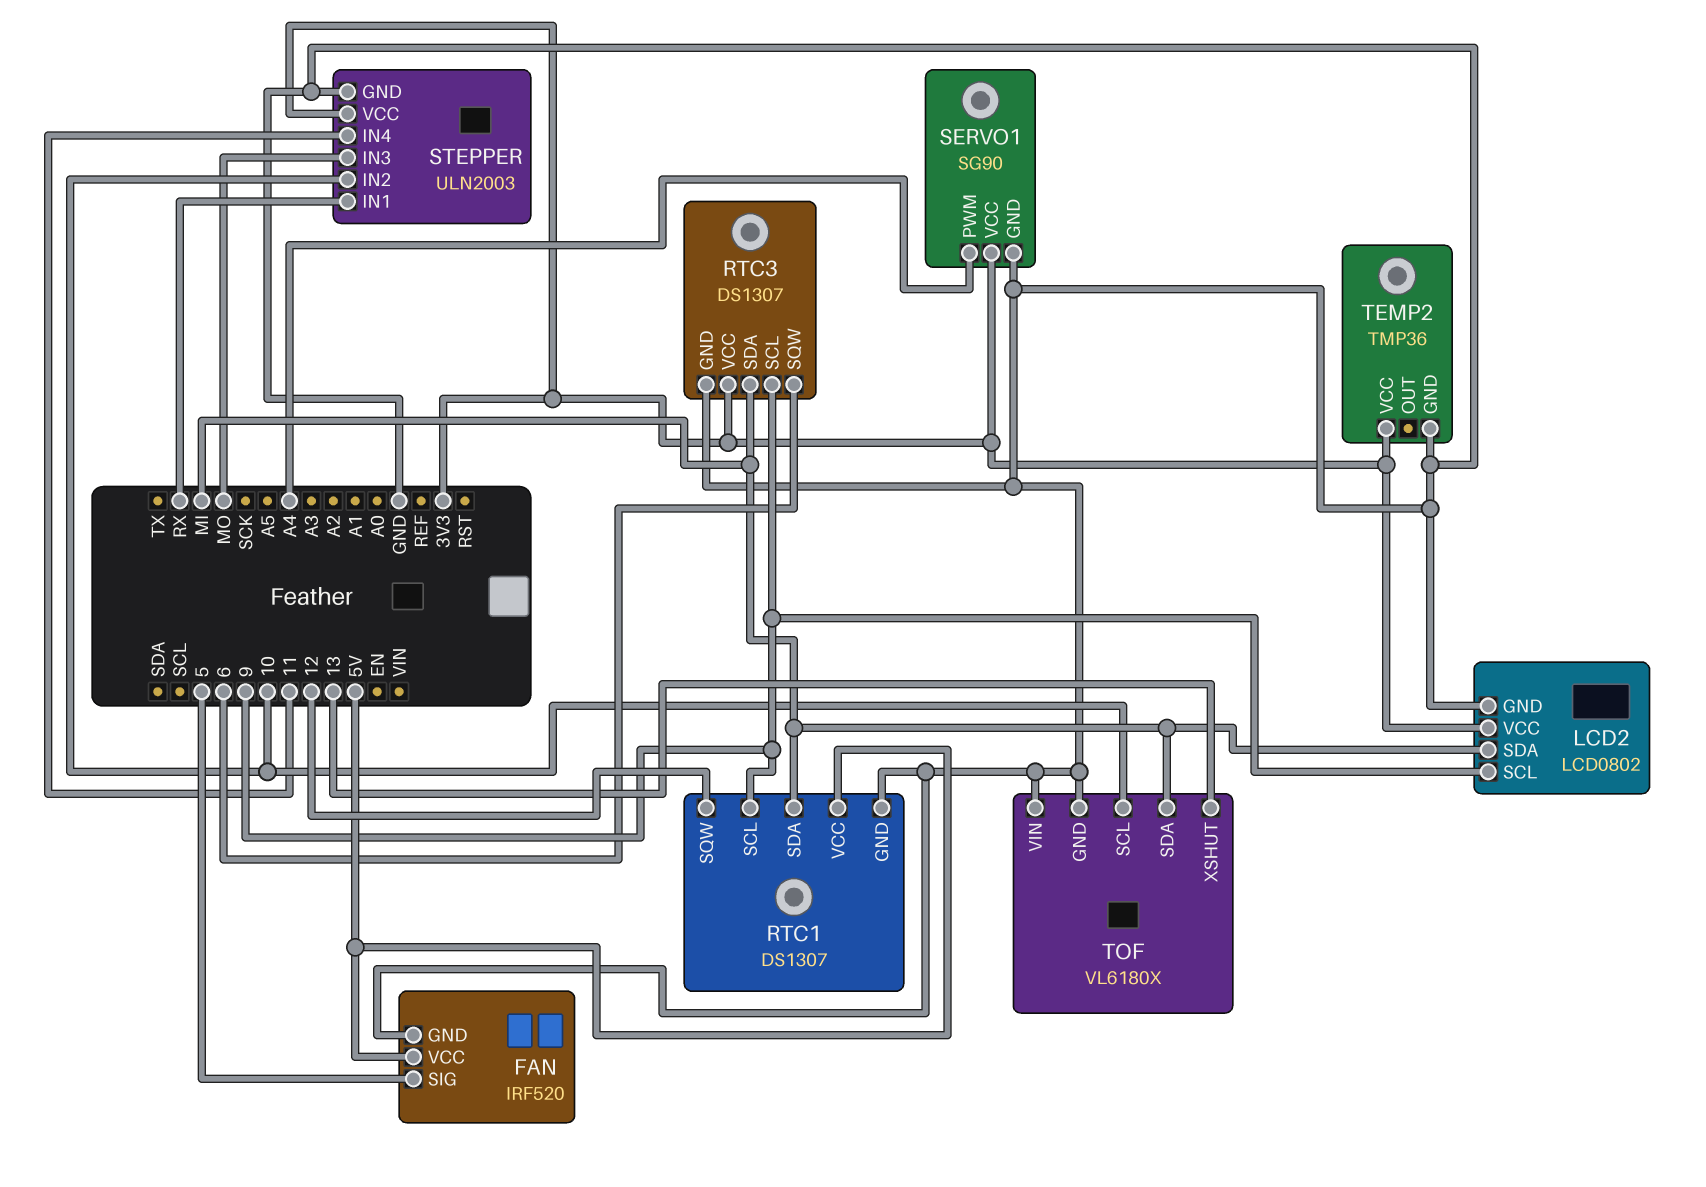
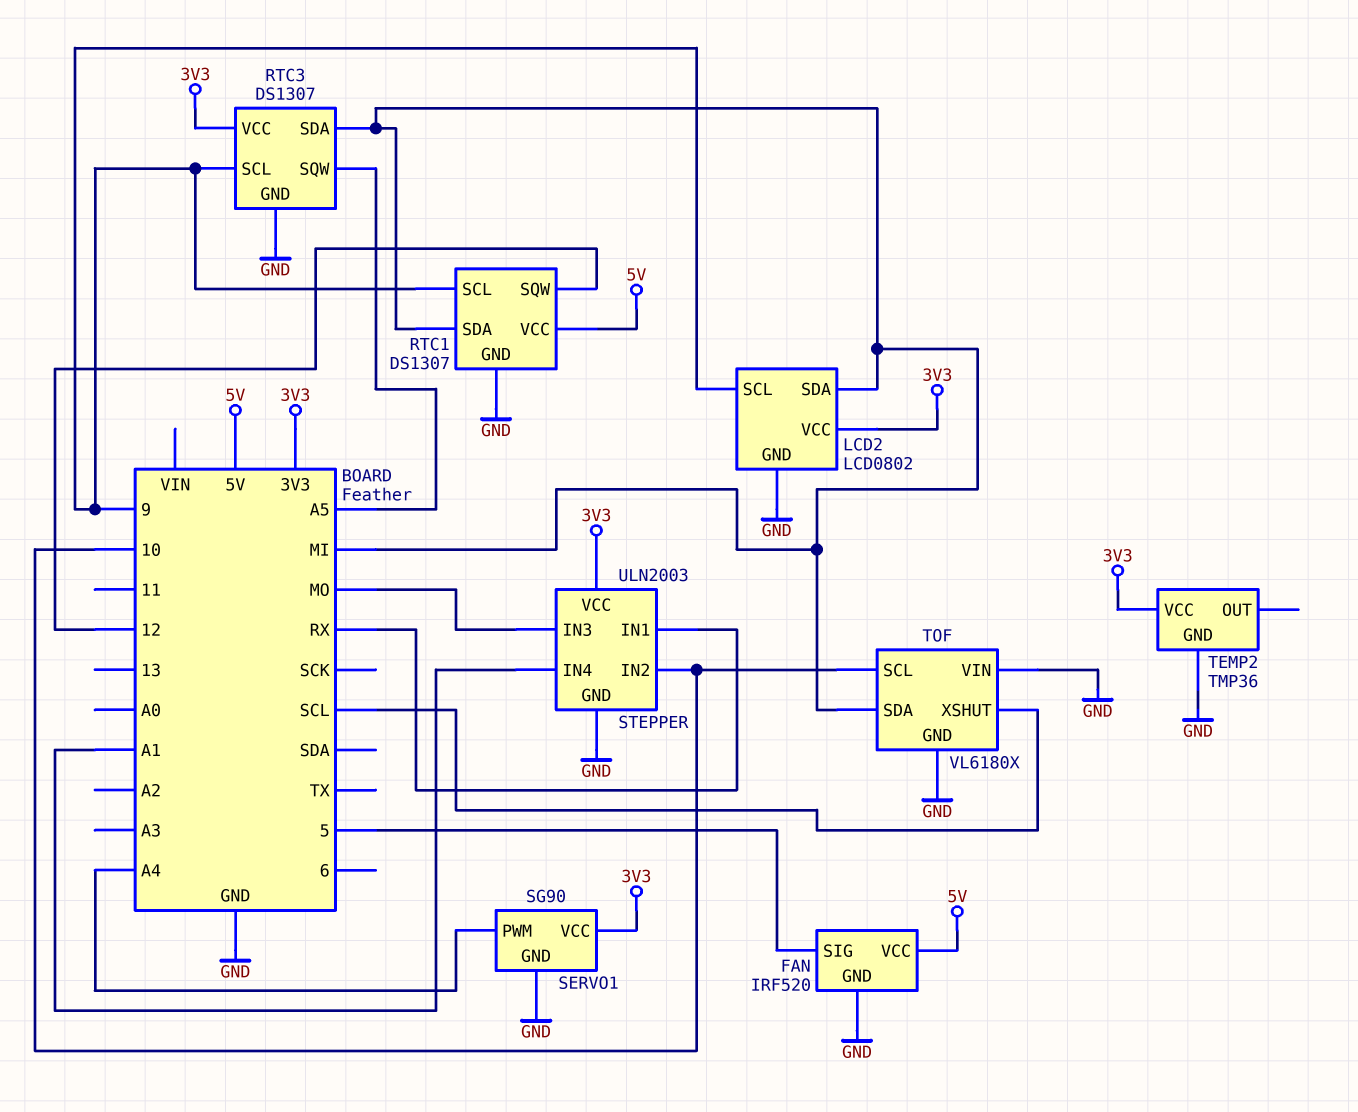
RTC3 pin SQW: 6 -> A5
STEPPER pin IN4: 11 -> A1
TOF pin XSHUT: 13 -> SCL

